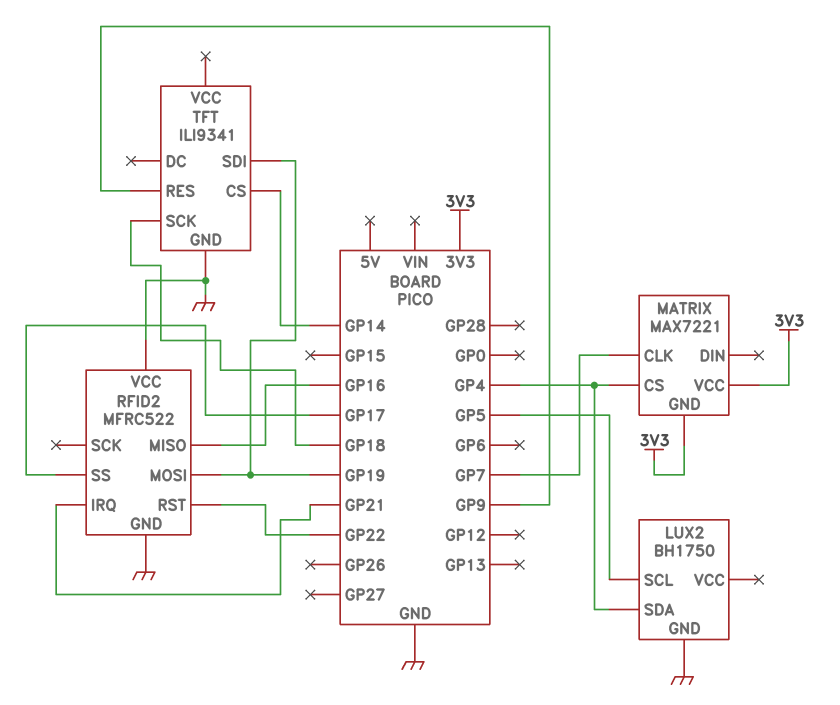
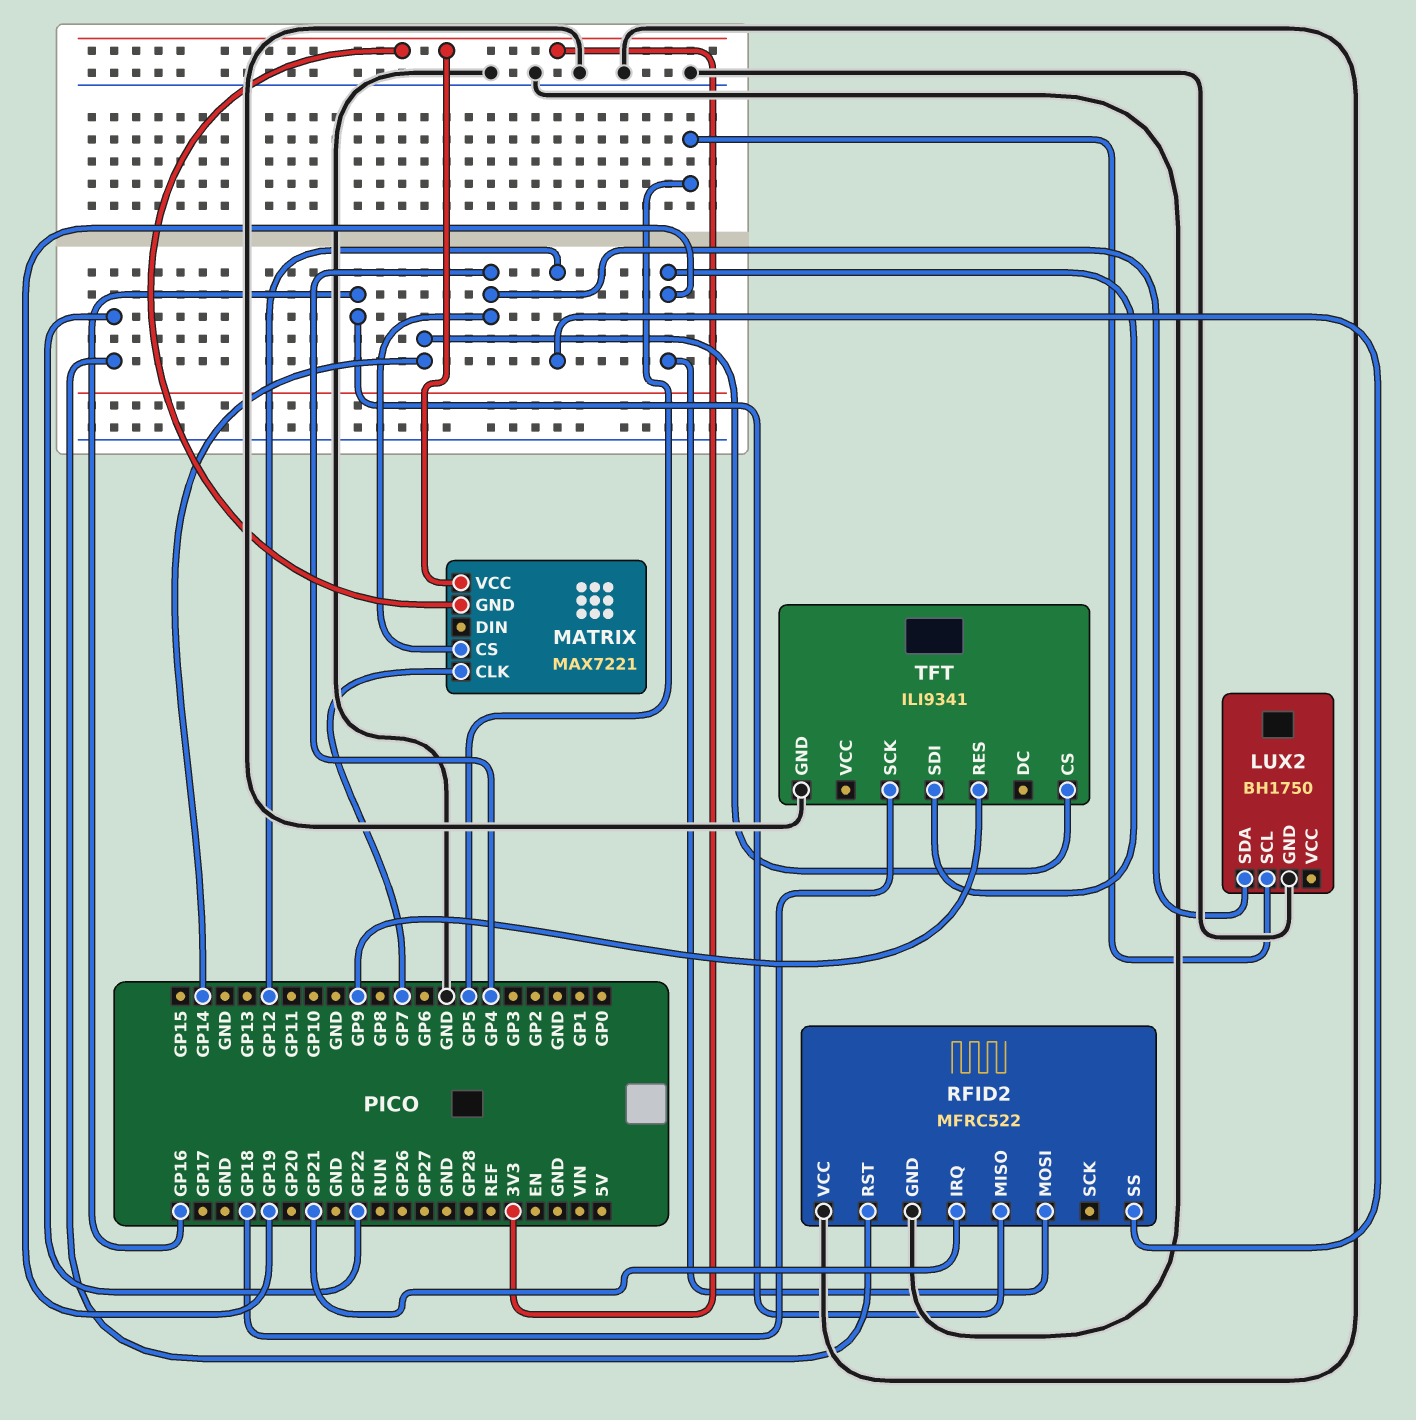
RFID2 pin SS: GP17 -> GP12

